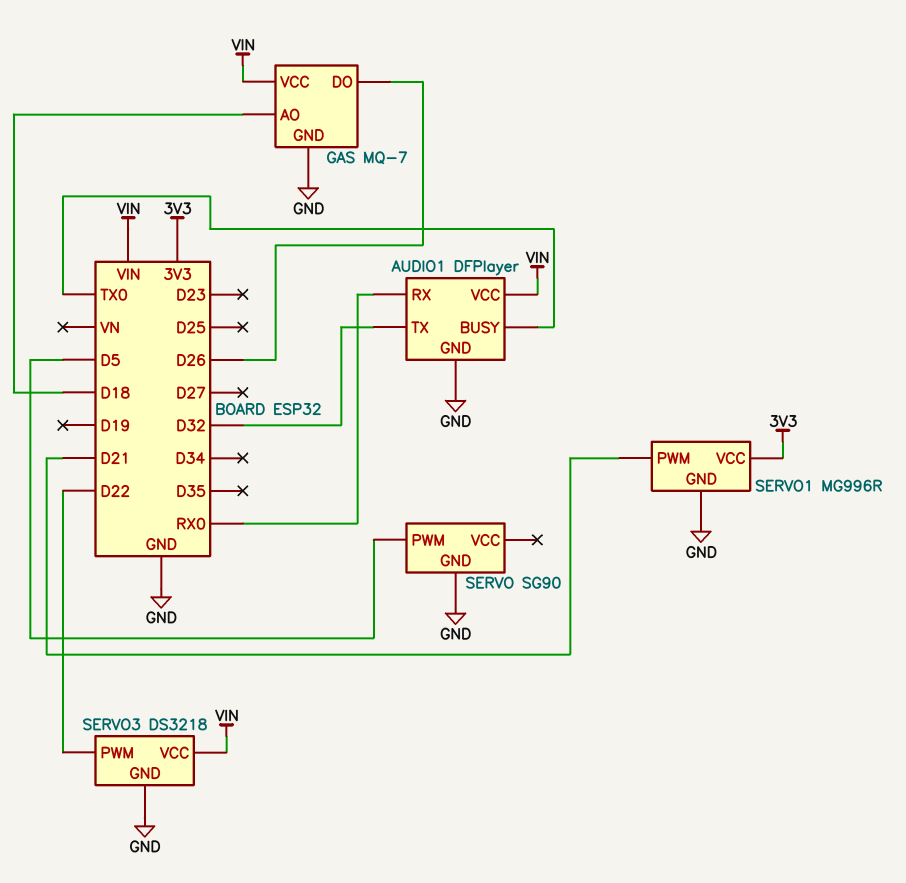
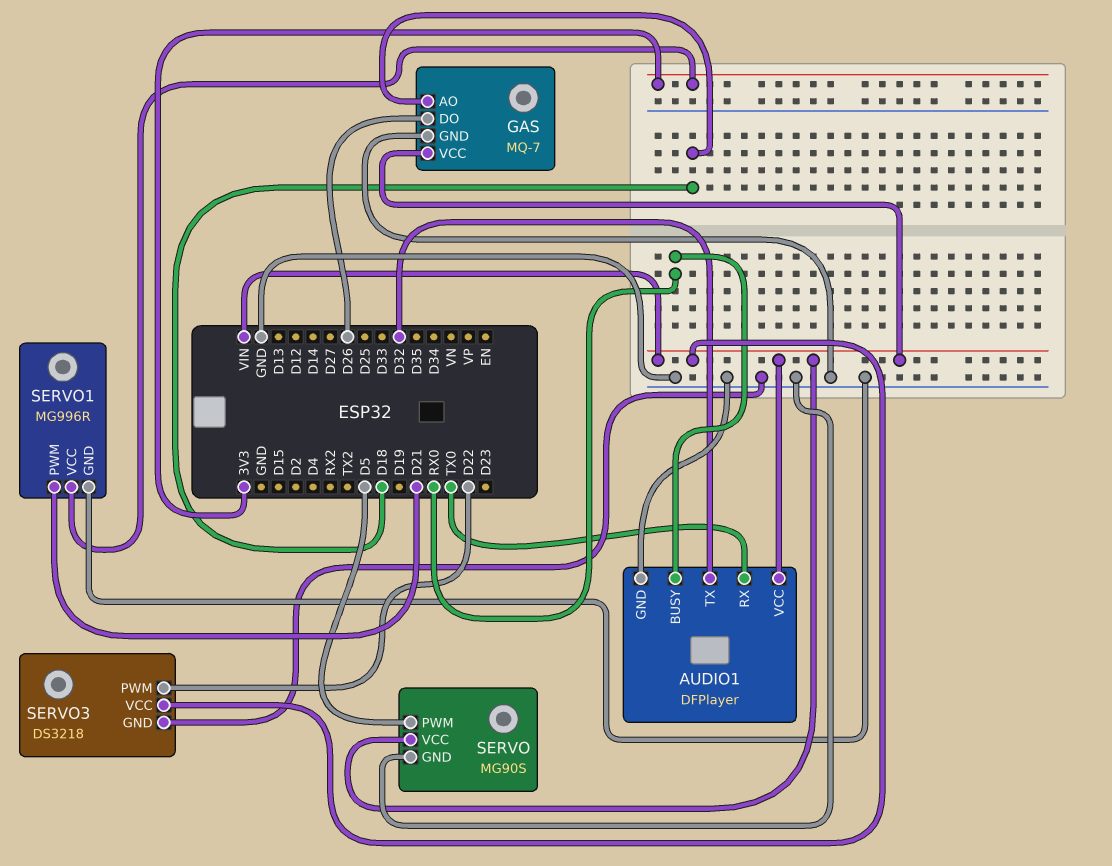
AUDIO1 pin BUSY: TX0 -> RX0
AUDIO1 pin RX: RX0 -> TX0
SERVO: SG90 -> MG90S
SERVO pin VCC: none -> VIN

